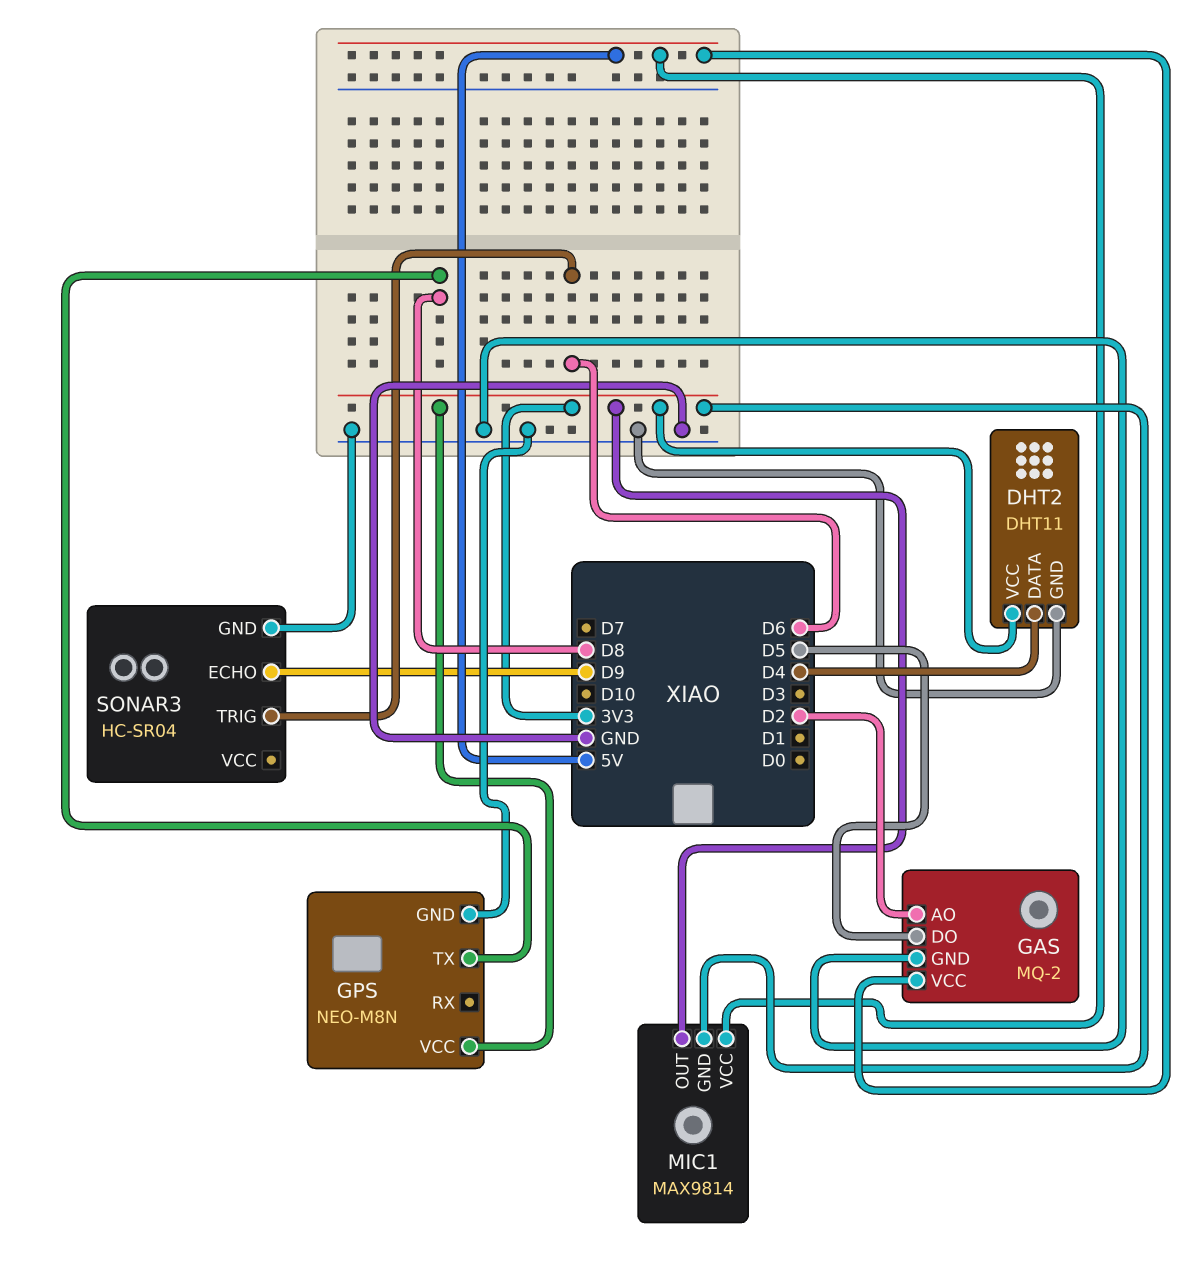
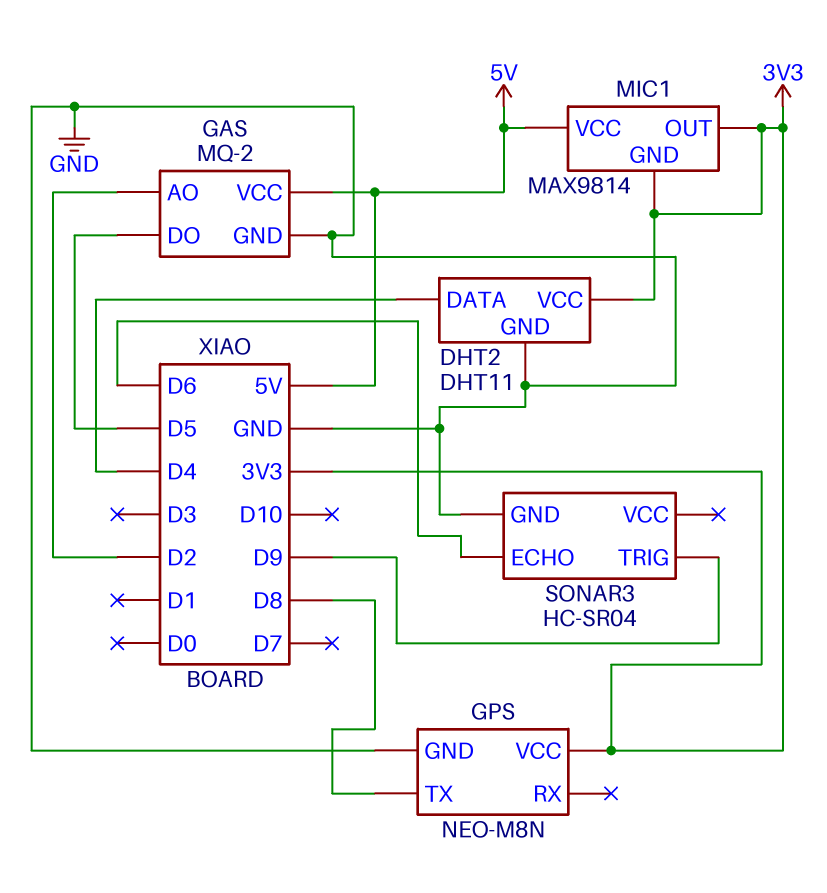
SONAR3 pin ECHO: D9 -> D6
SONAR3 pin TRIG: D6 -> D9

